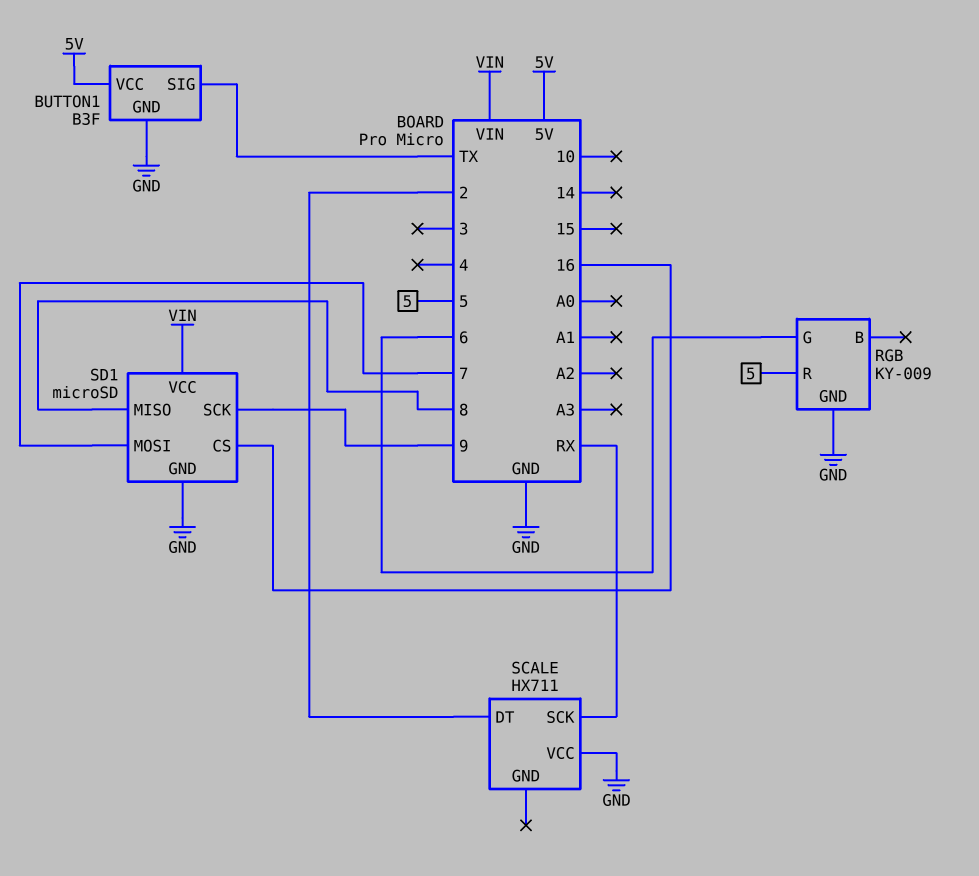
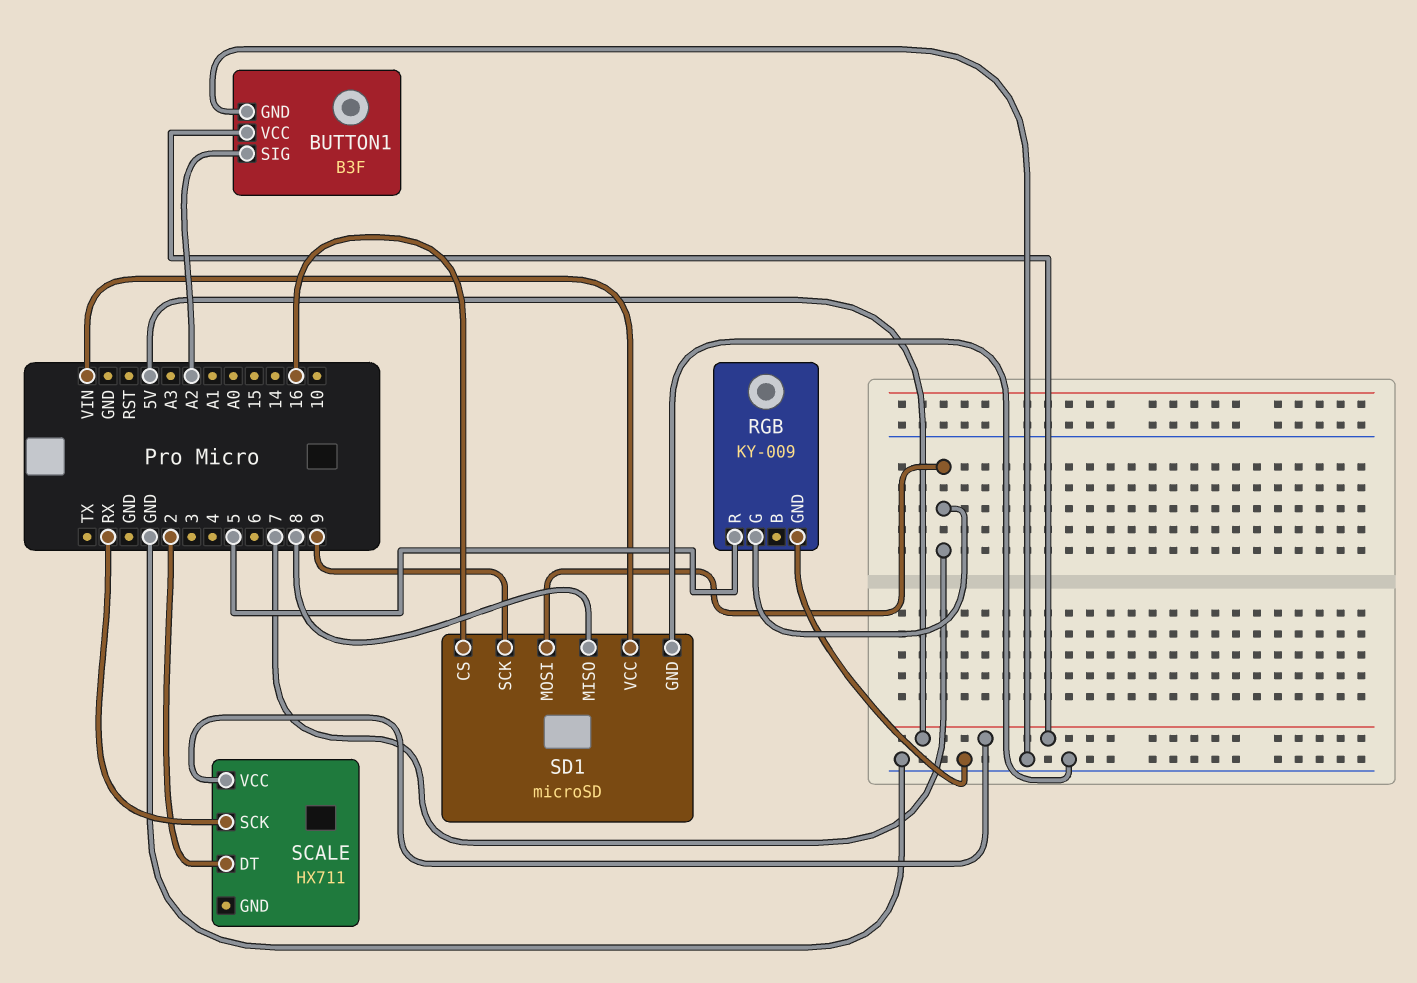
BUTTON1 pin SIG: TX -> A2
RGB pin G: 6 -> 7
SCALE pin VCC: GND -> 5V

